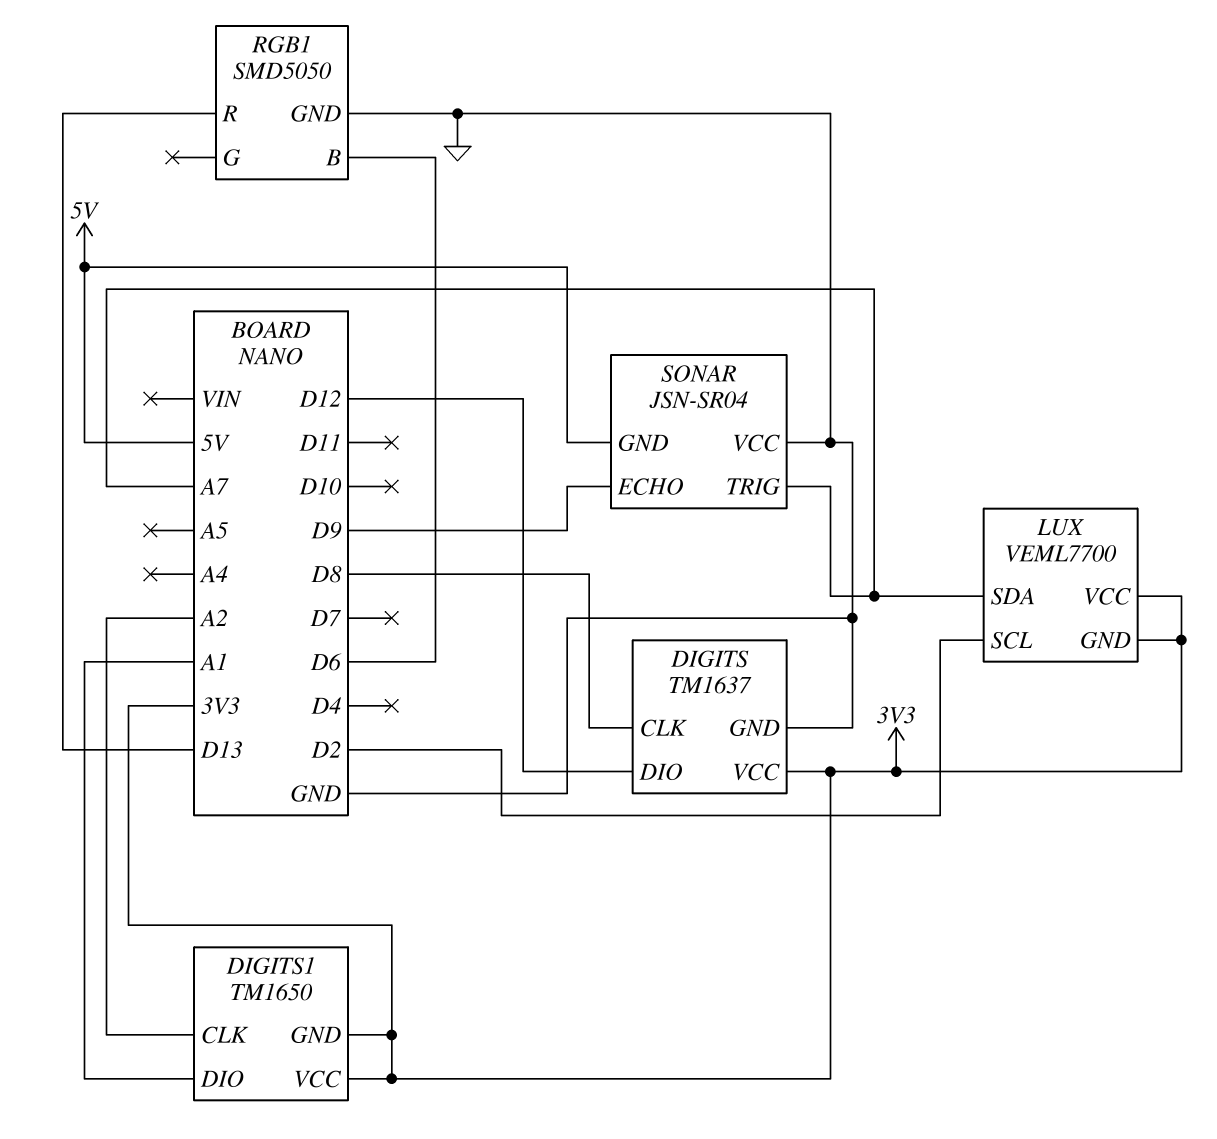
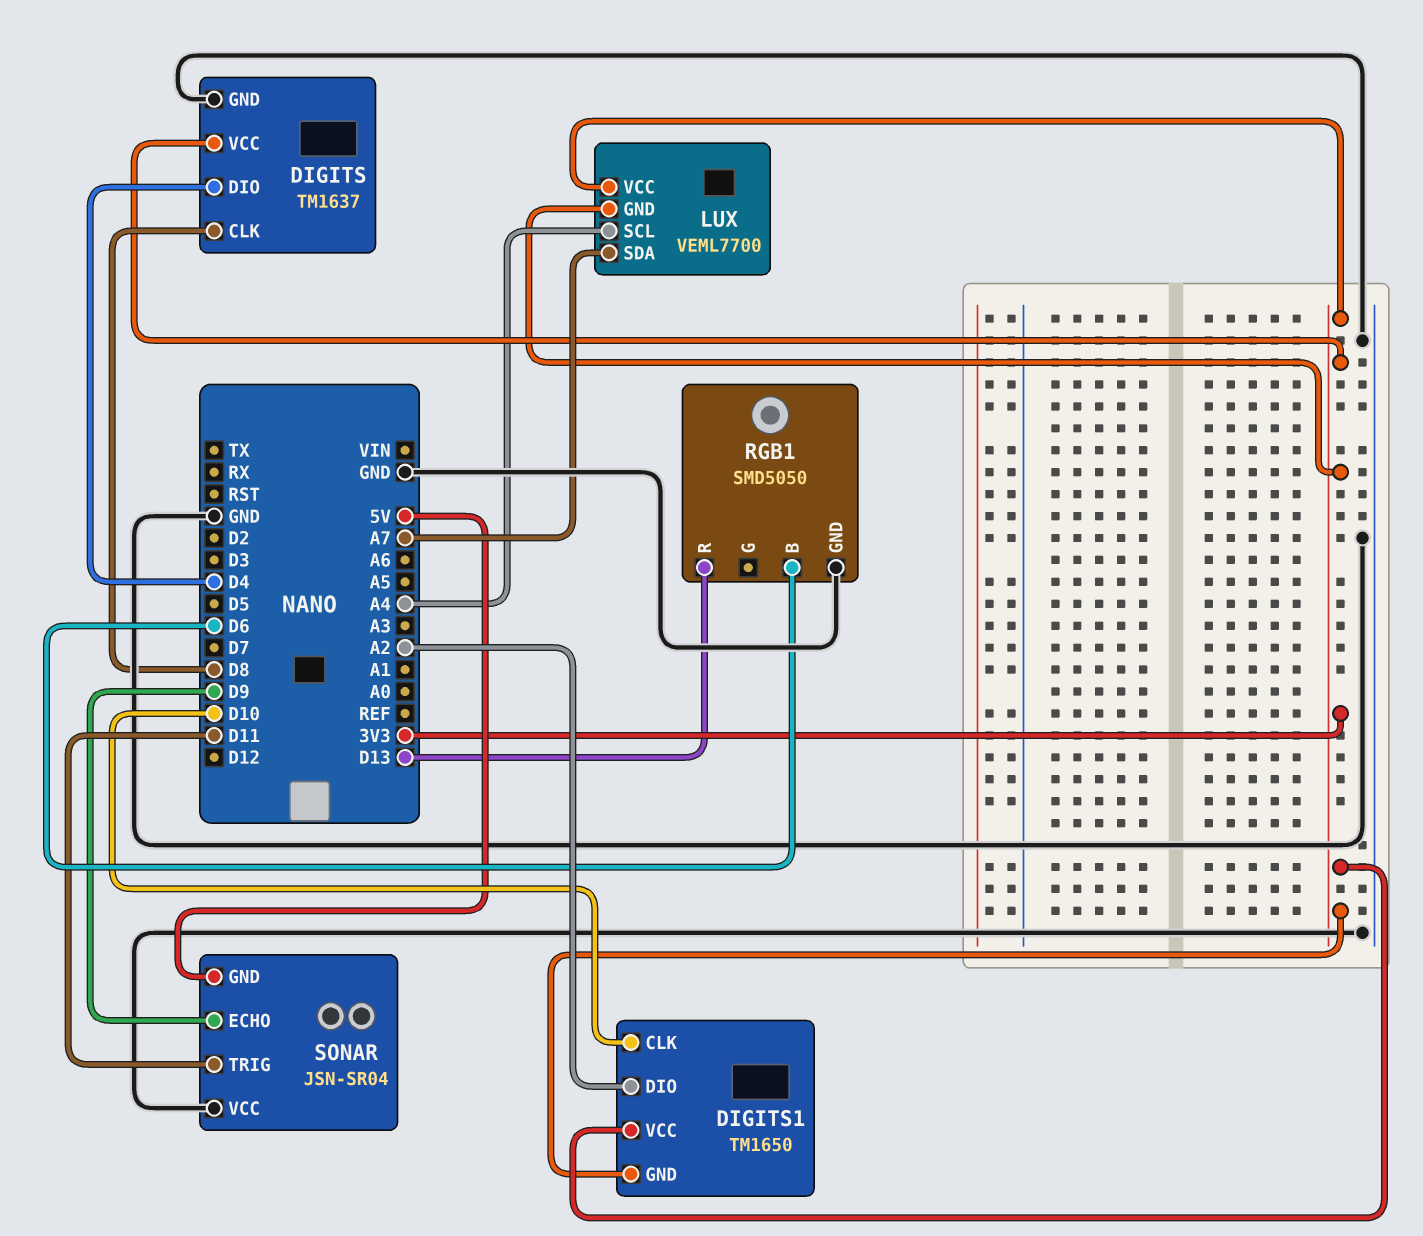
DIGITS pin DIO: D12 -> D4
DIGITS1 pin CLK: A2 -> D10
DIGITS1 pin DIO: A1 -> A2
LUX pin SCL: D2 -> A4
SONAR pin TRIG: A7 -> D11

